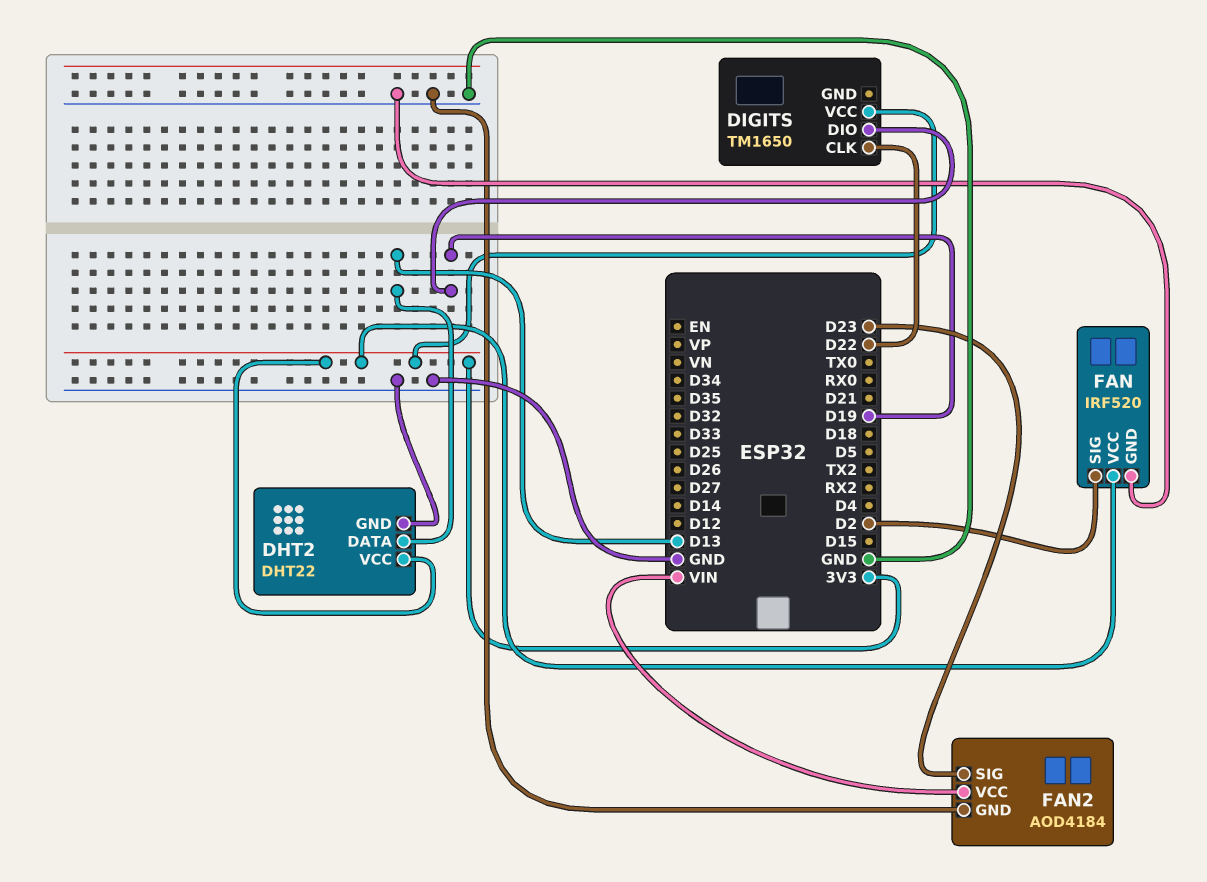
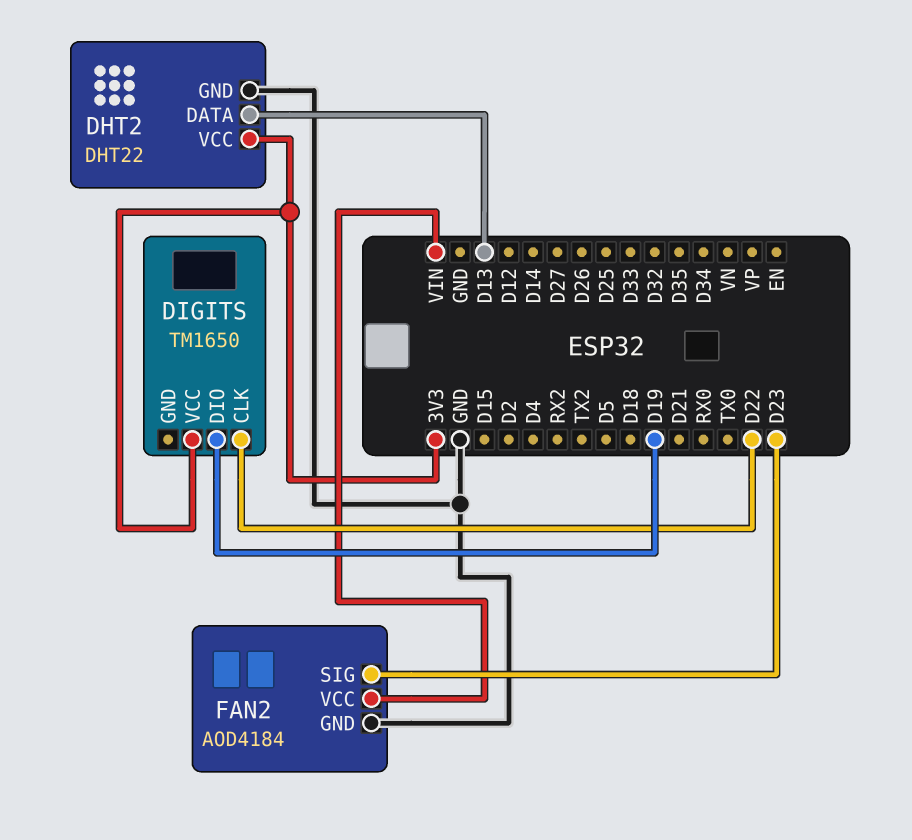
FAN: IRF520 -> none
FAN pin GND: GND -> none
FAN pin SIG: D2 -> none
FAN pin VCC: 3V3 -> none

